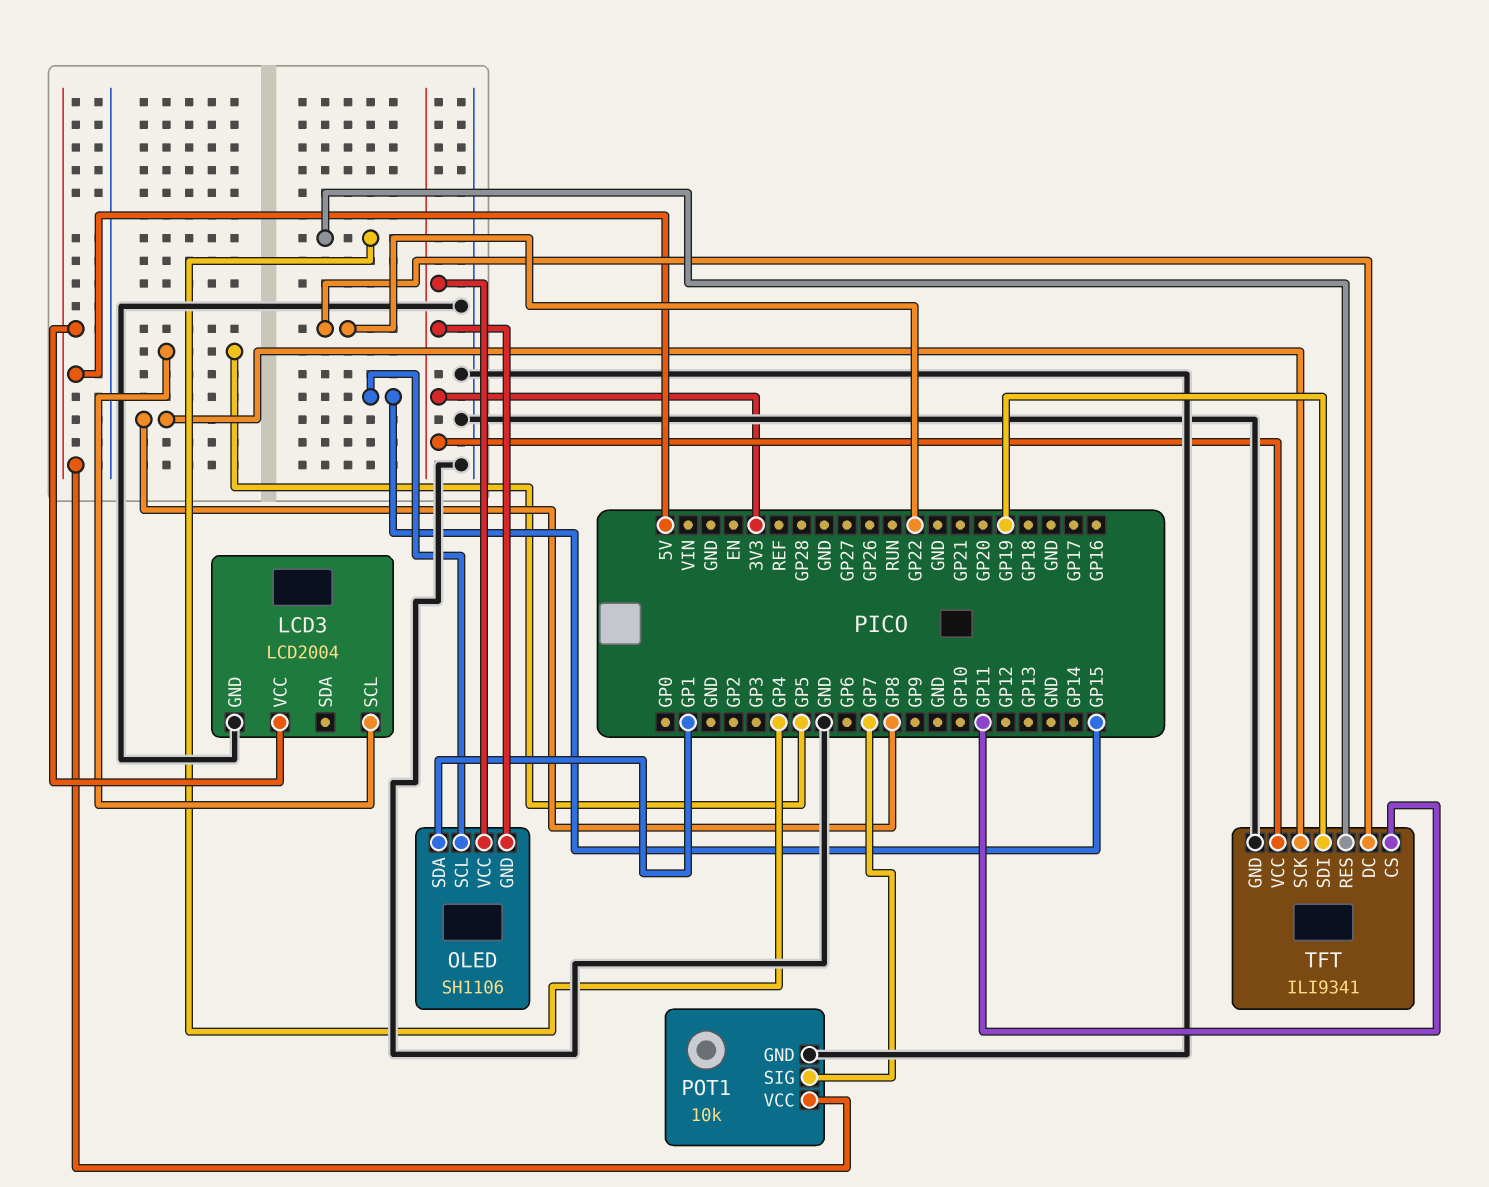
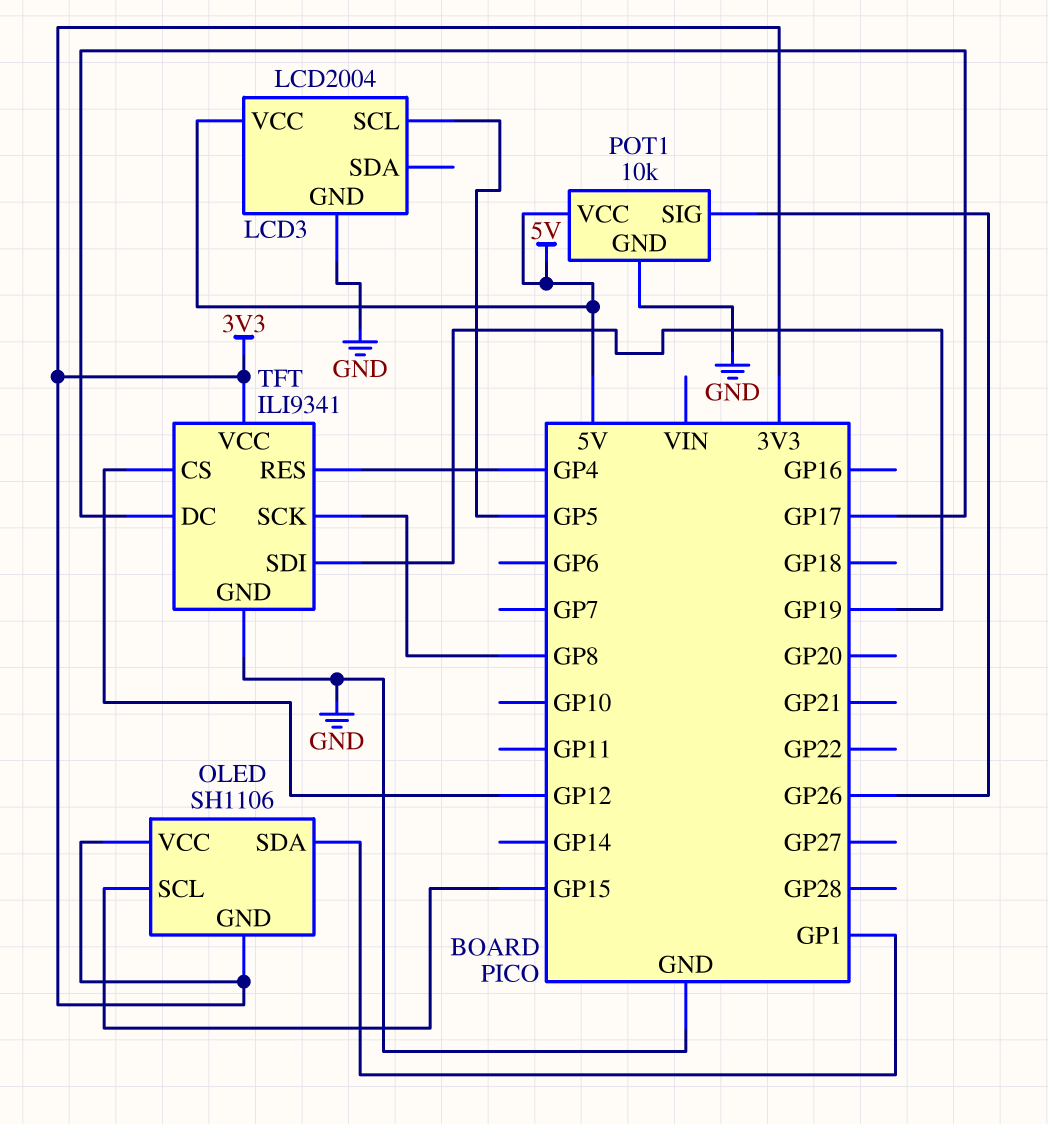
POT1 pin SIG: GP7 -> GP26
TFT pin CS: GP11 -> GP12
TFT pin DC: GP22 -> GP17

